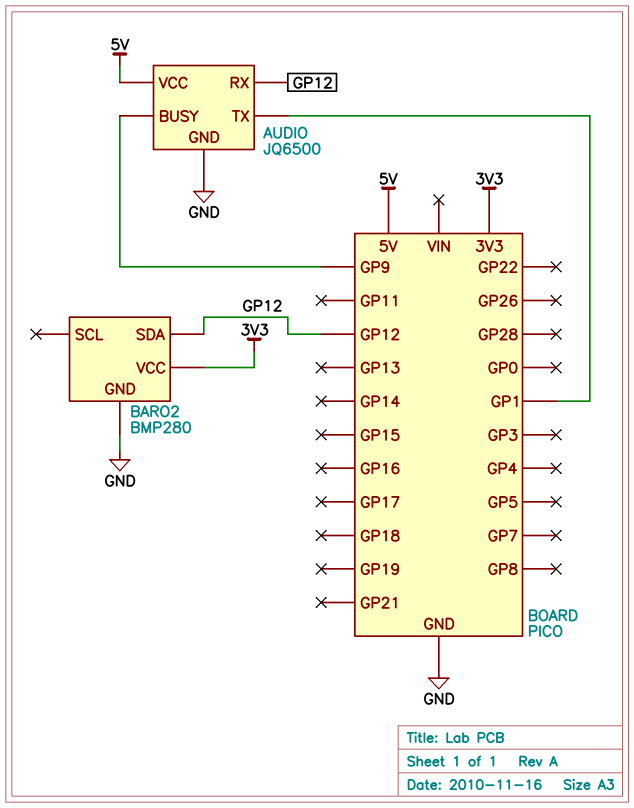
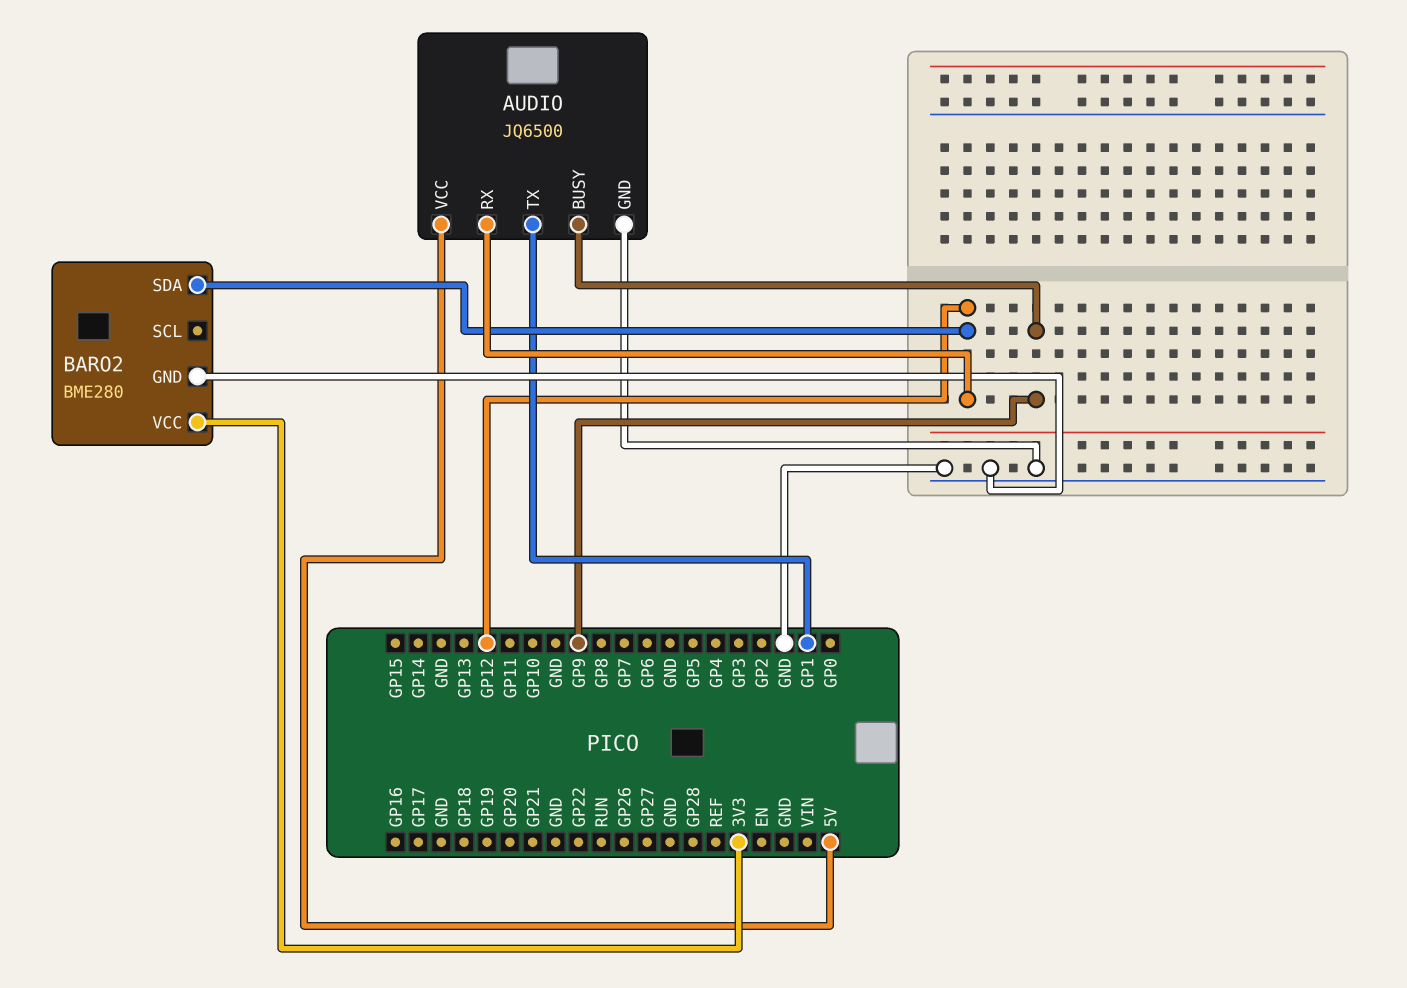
BARO2: BMP280 -> BME280

